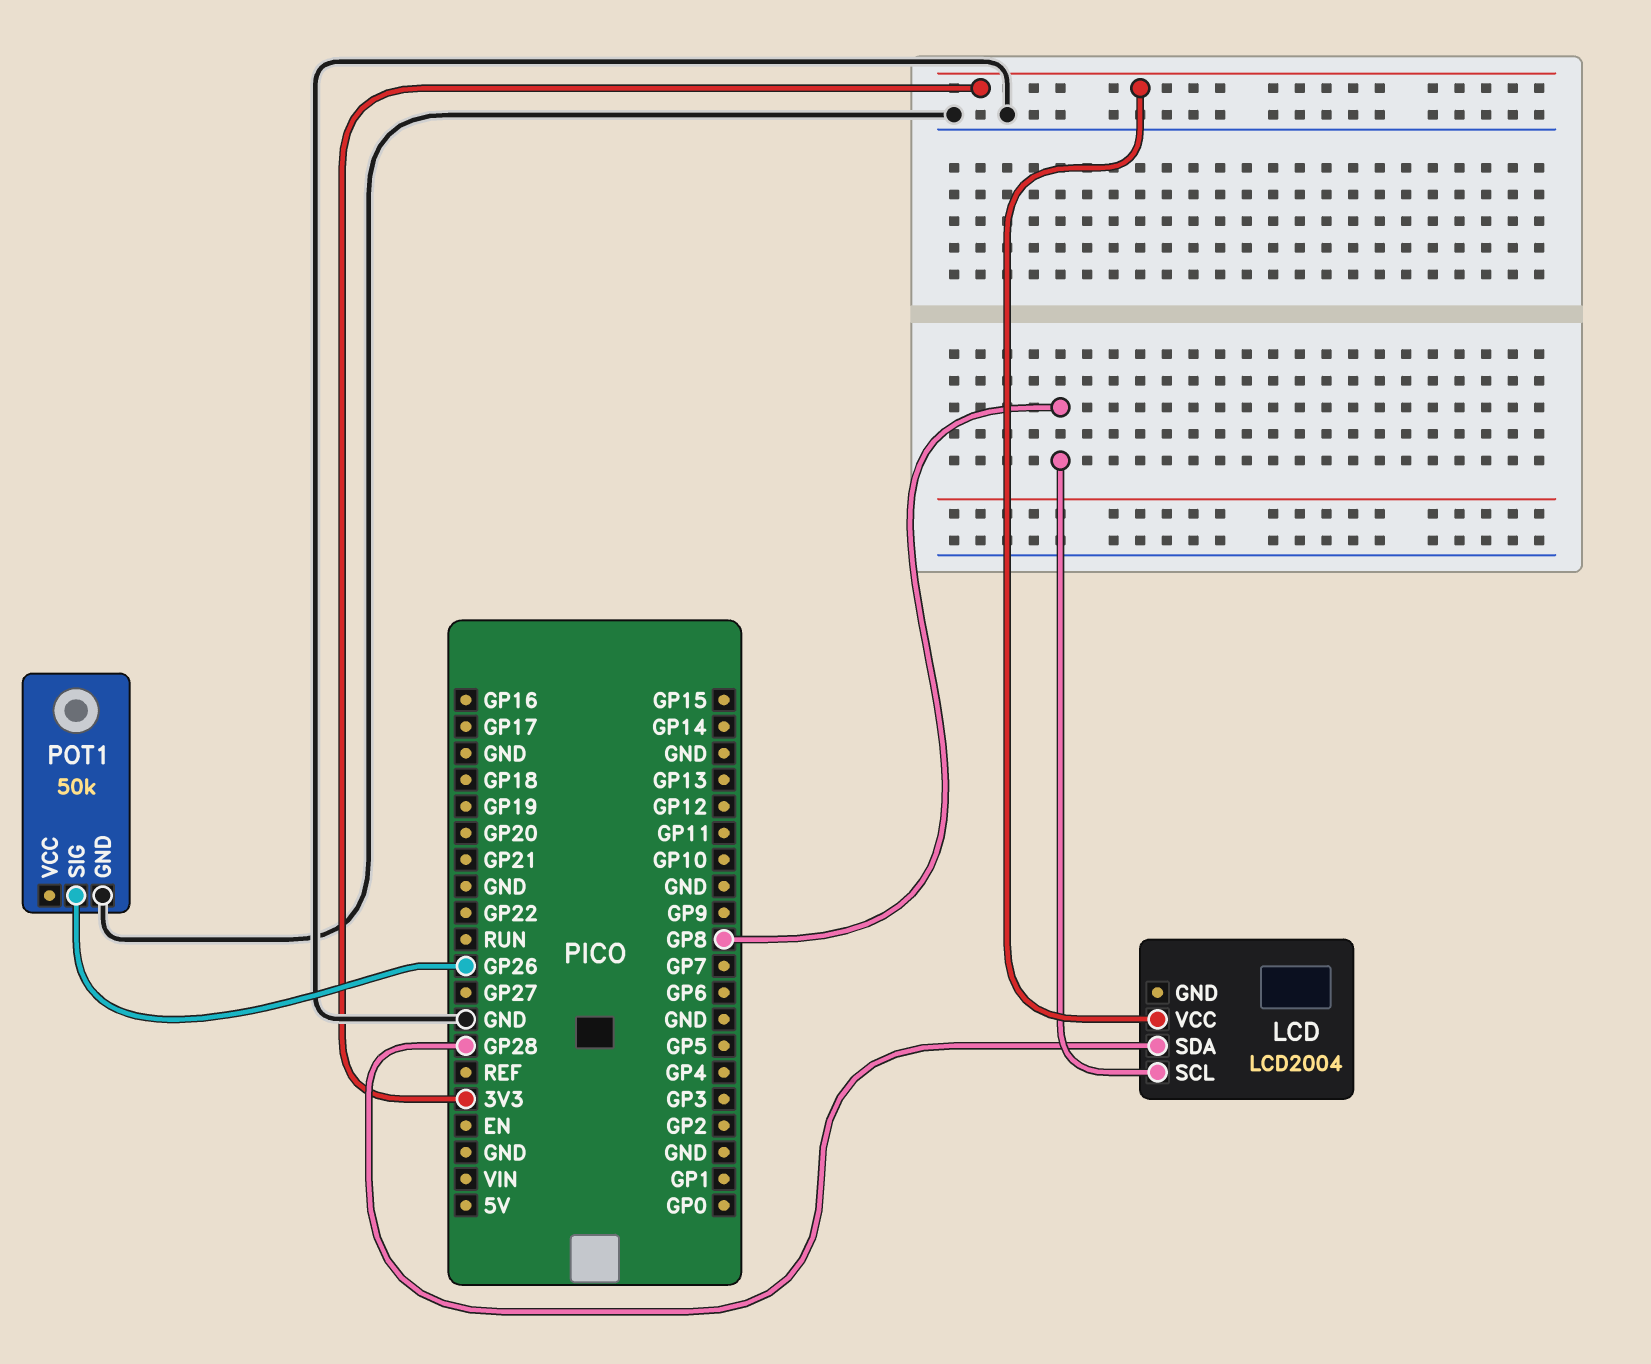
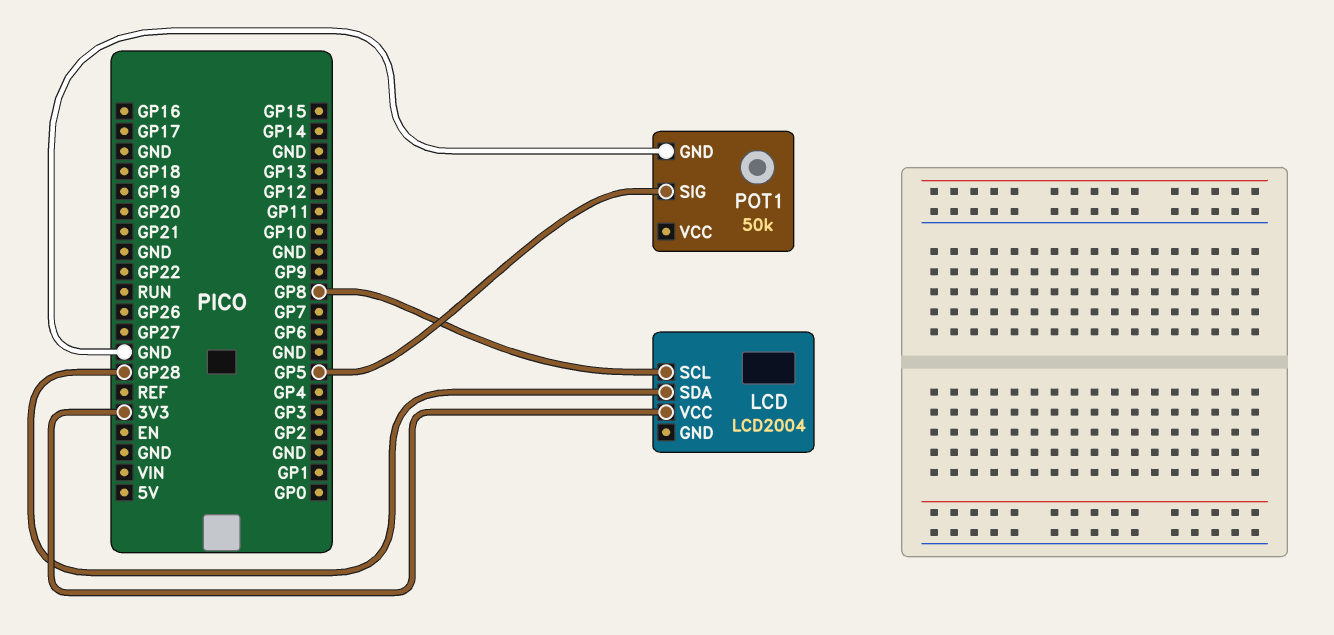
POT1 pin SIG: GP26 -> GP5

